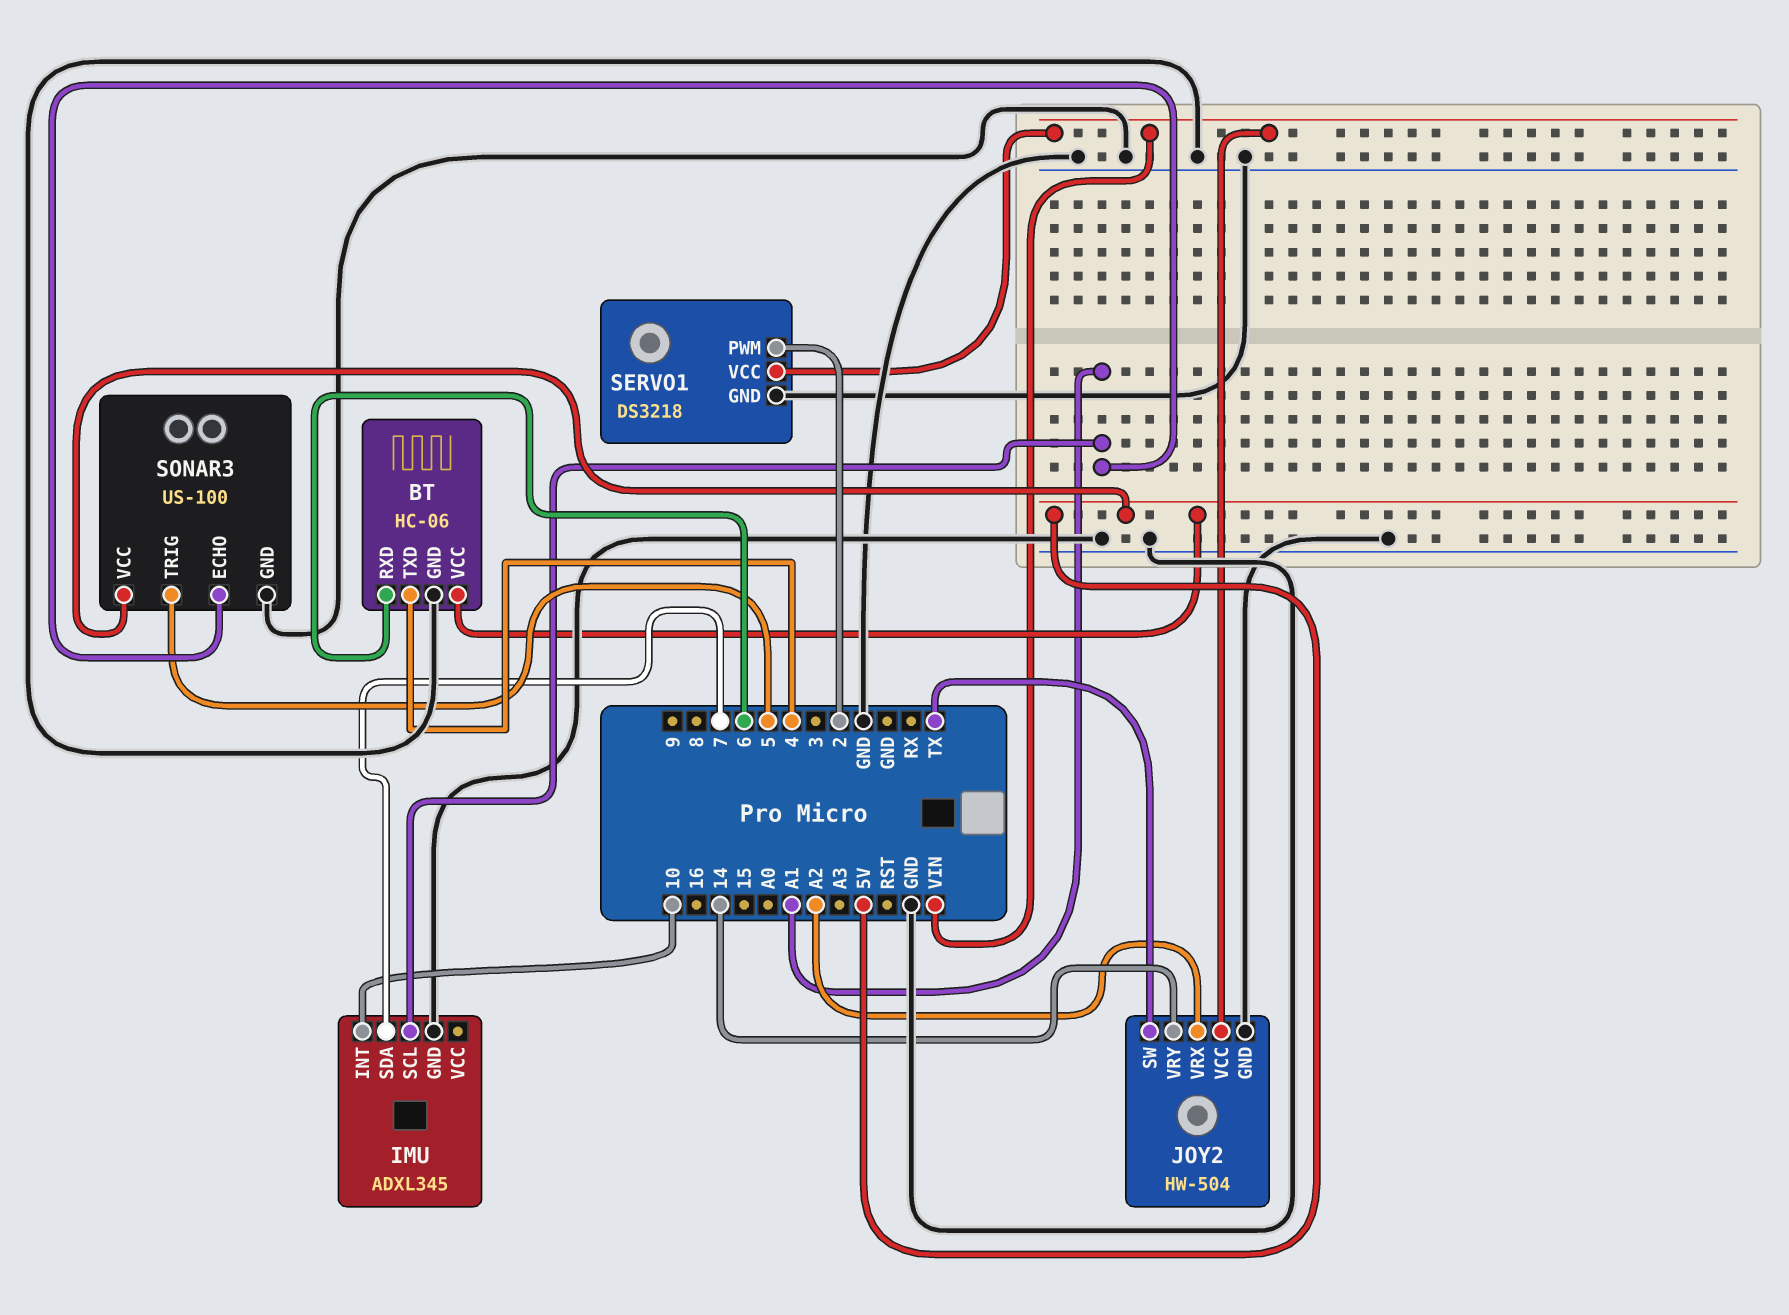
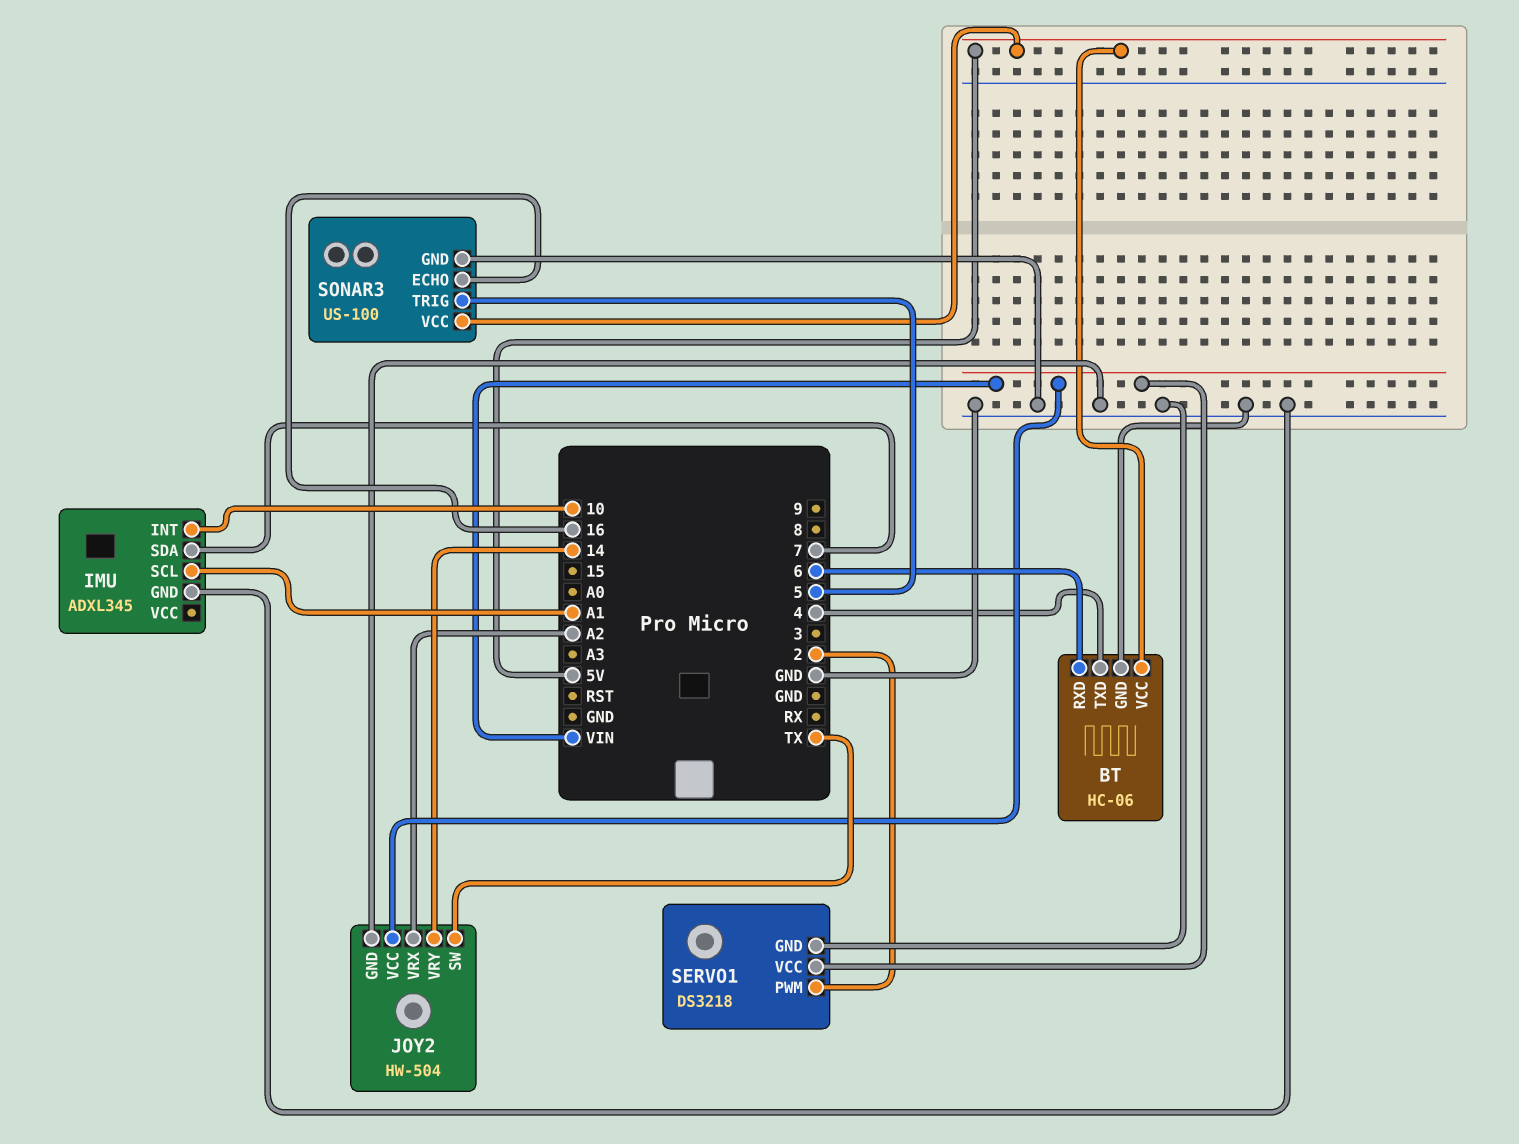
SONAR3 pin ECHO: A1 -> 16

